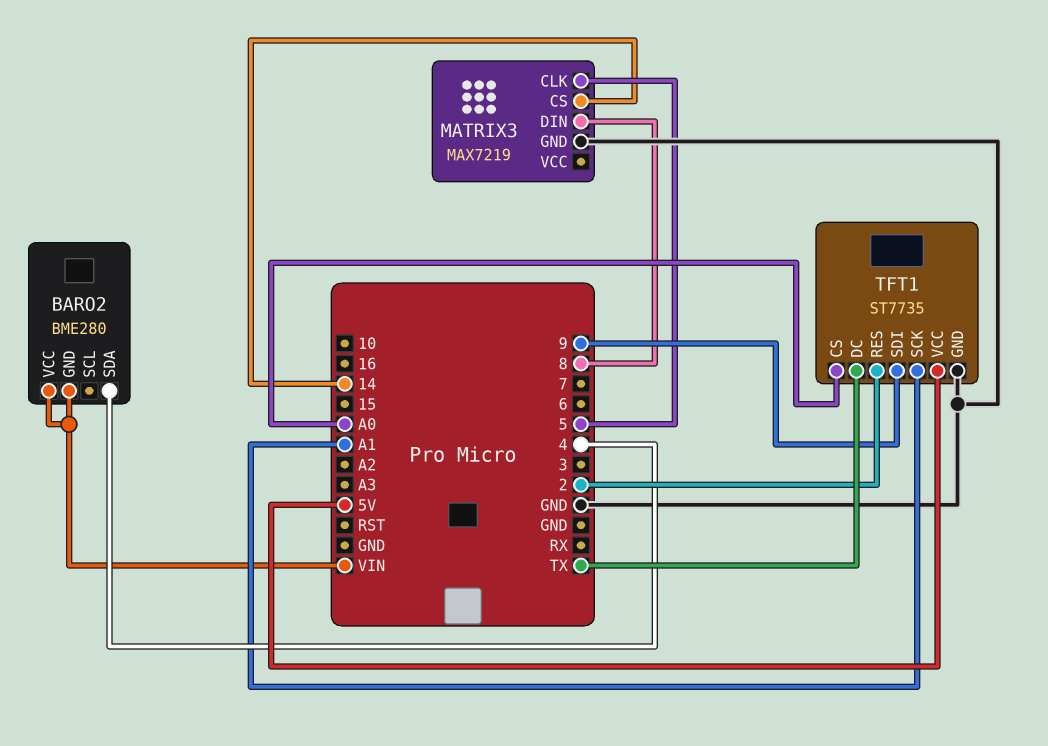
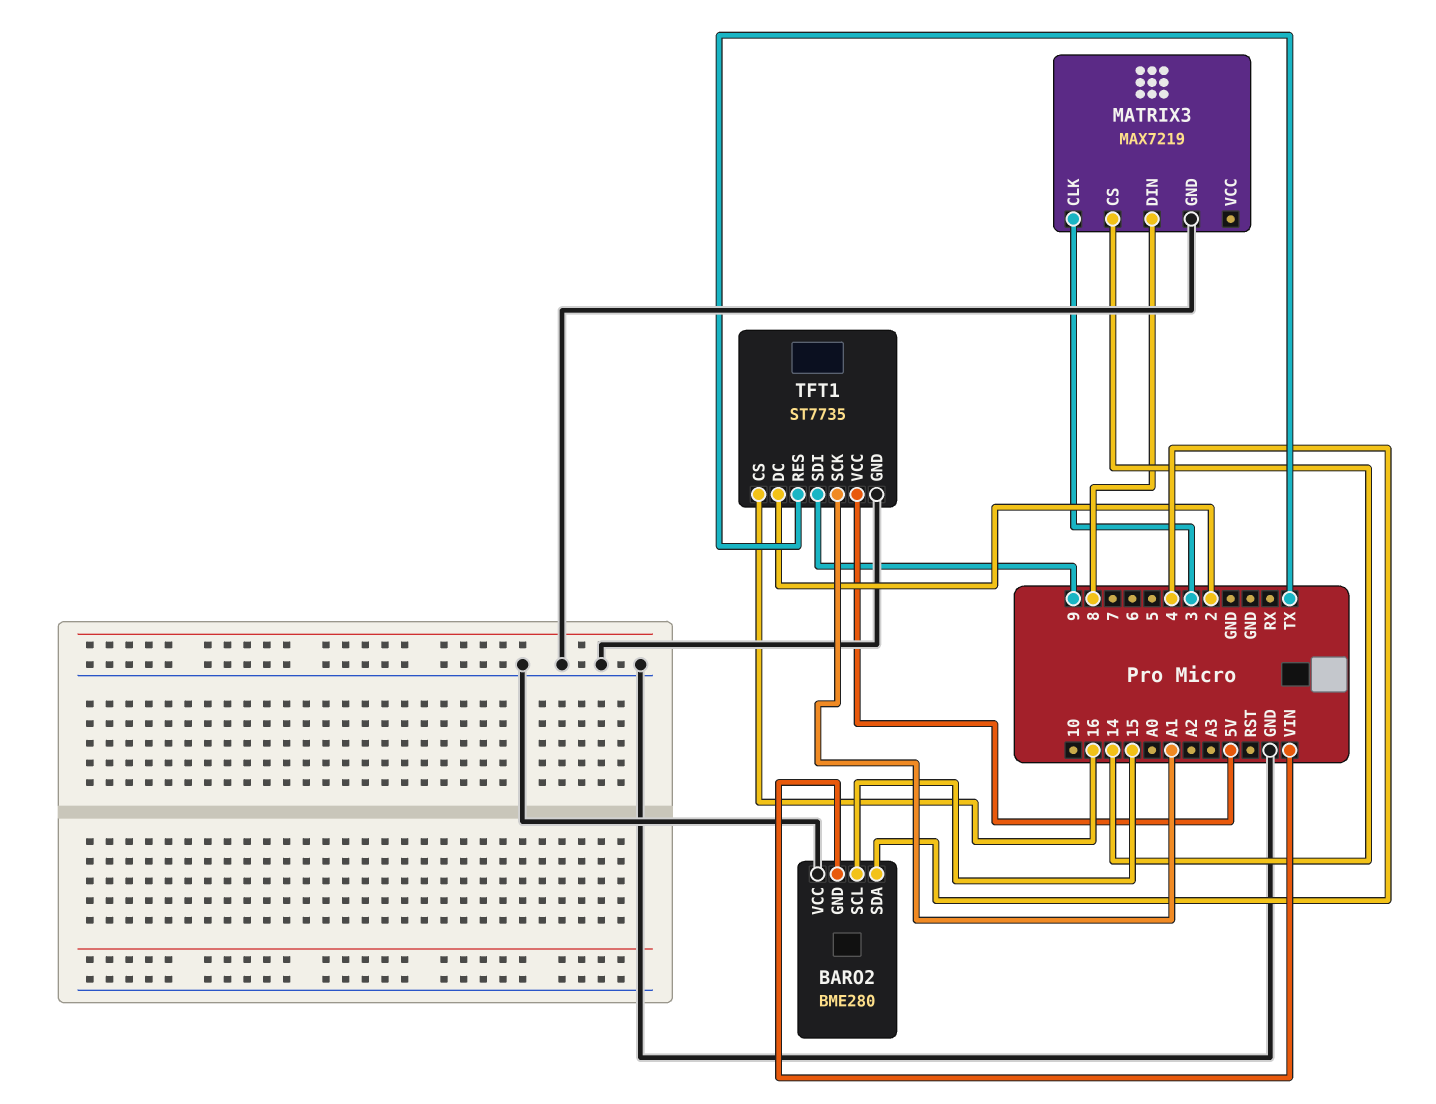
BARO2 pin SCL: none -> 15
BARO2 pin VCC: VIN -> GND
MATRIX3 pin CLK: 5 -> 3
TFT1 pin CS: A0 -> 16
TFT1 pin DC: TX -> 2
TFT1 pin RES: 2 -> TX

